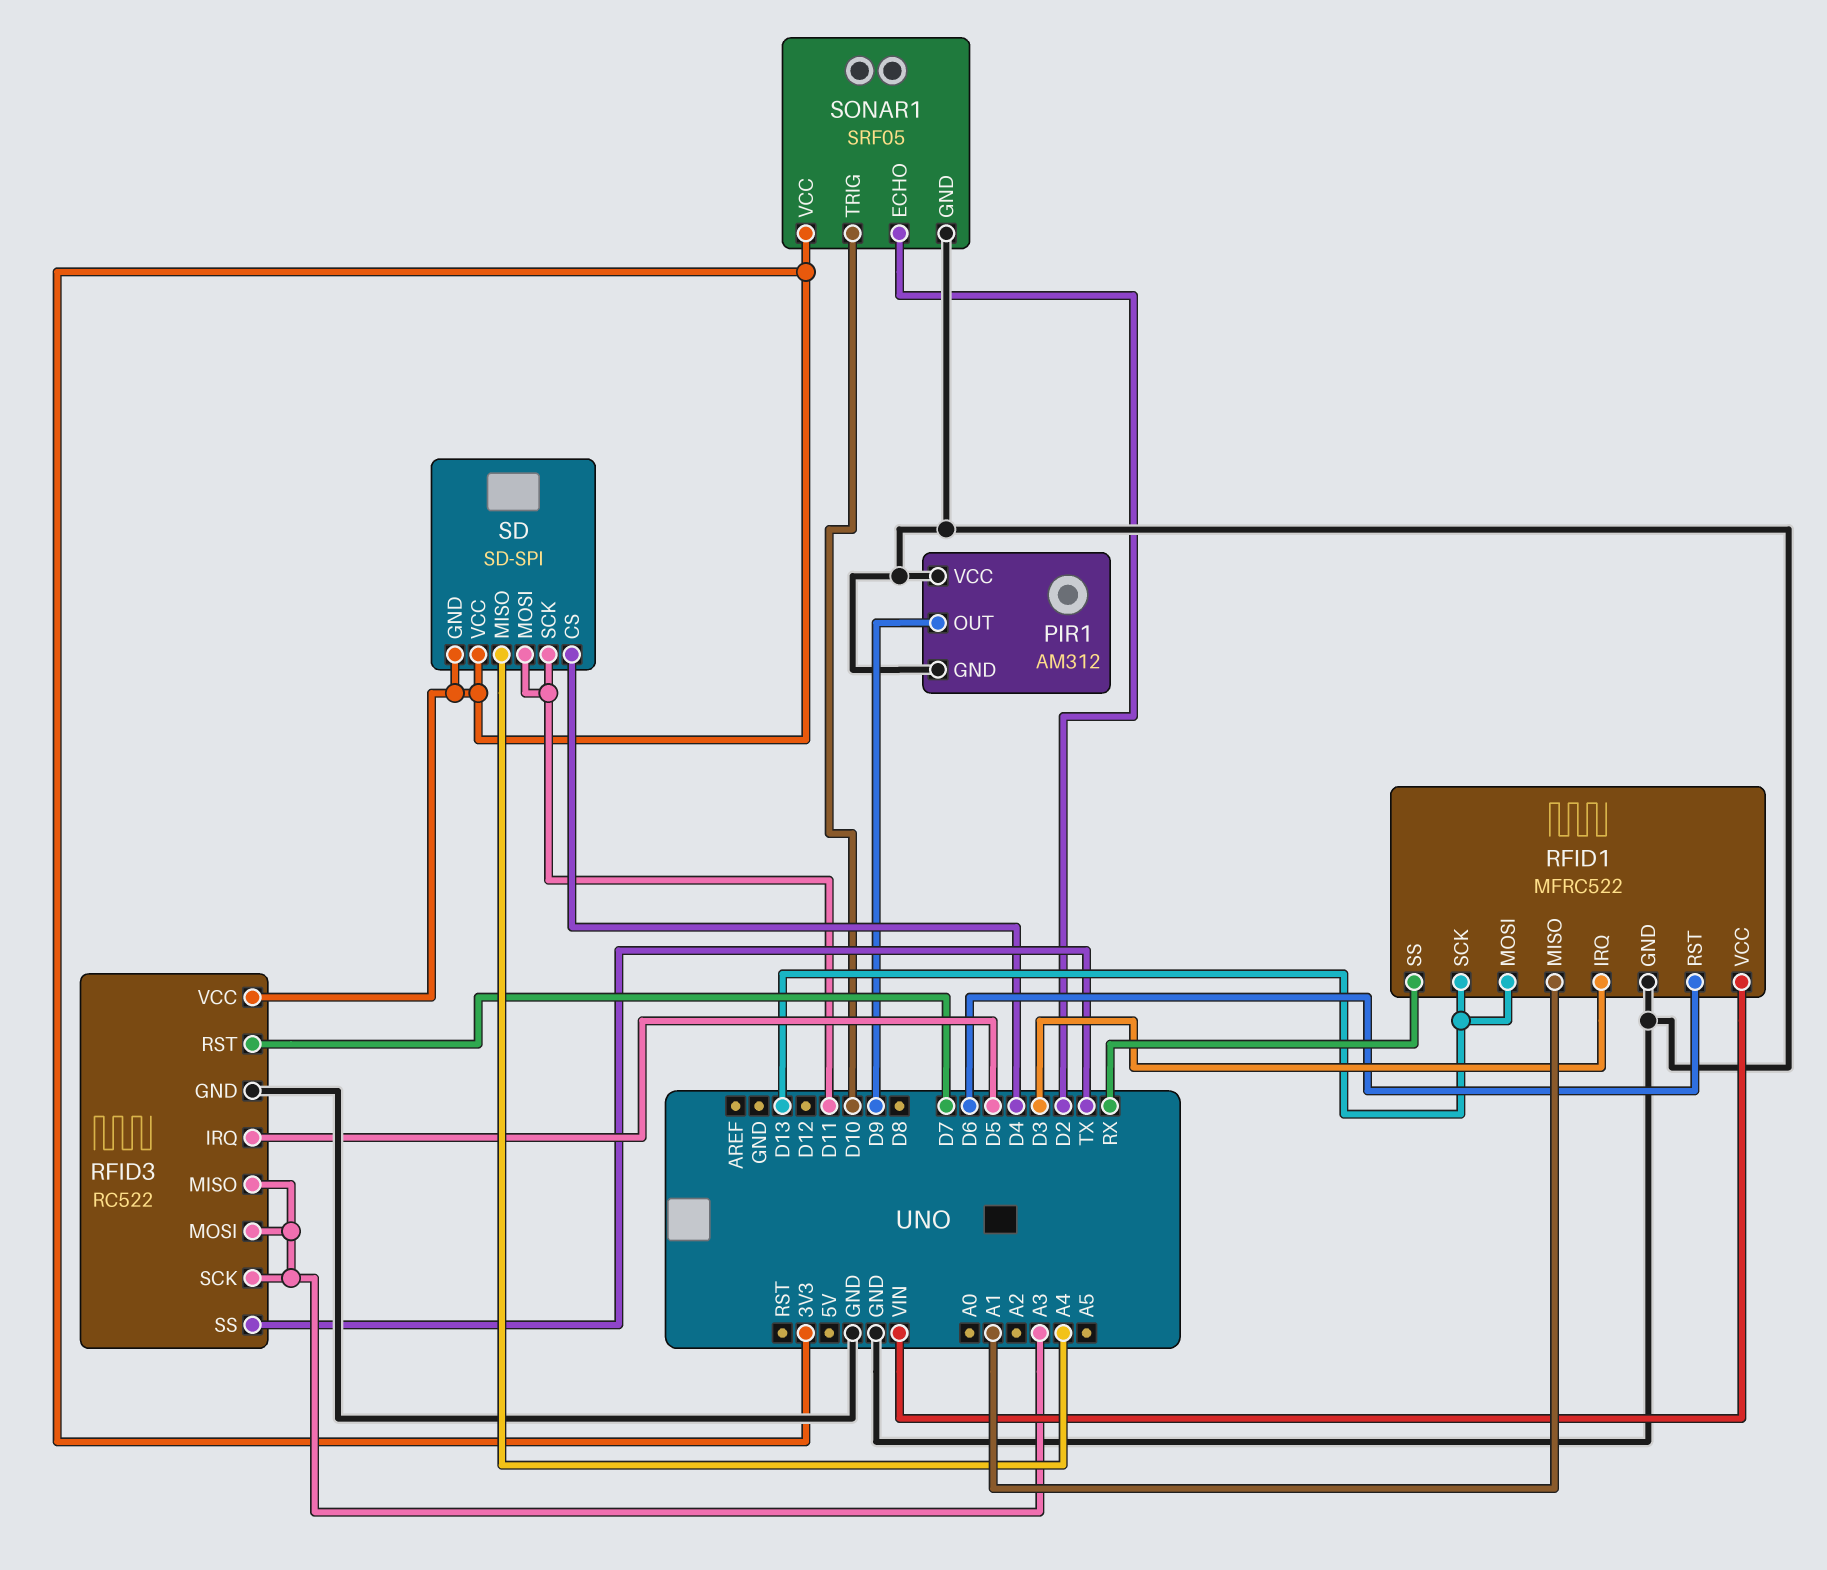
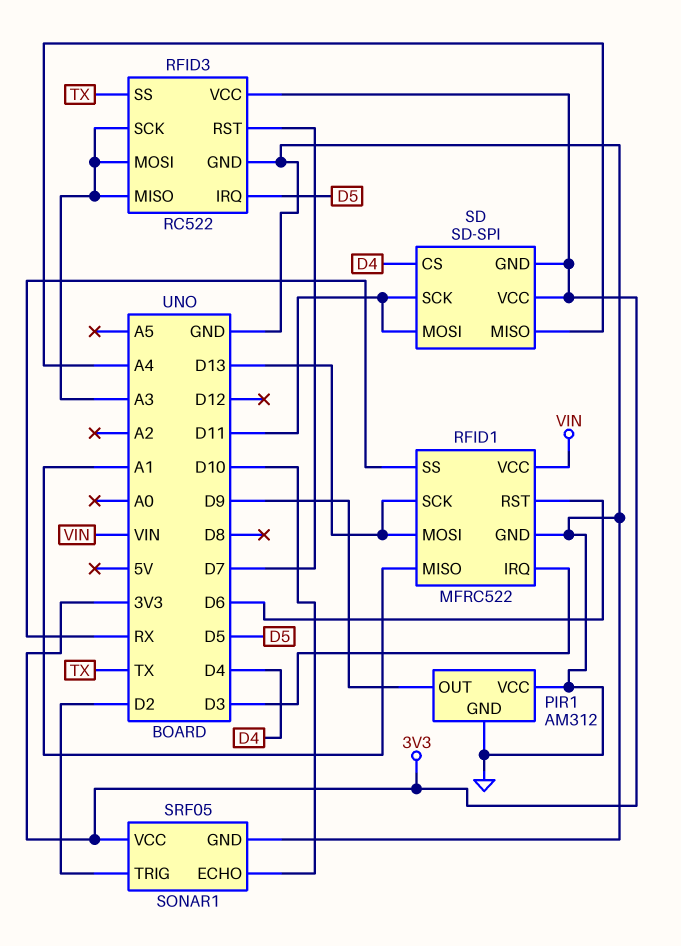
SONAR1 pin ECHO: D2 -> D10
SONAR1 pin TRIG: D10 -> D2

